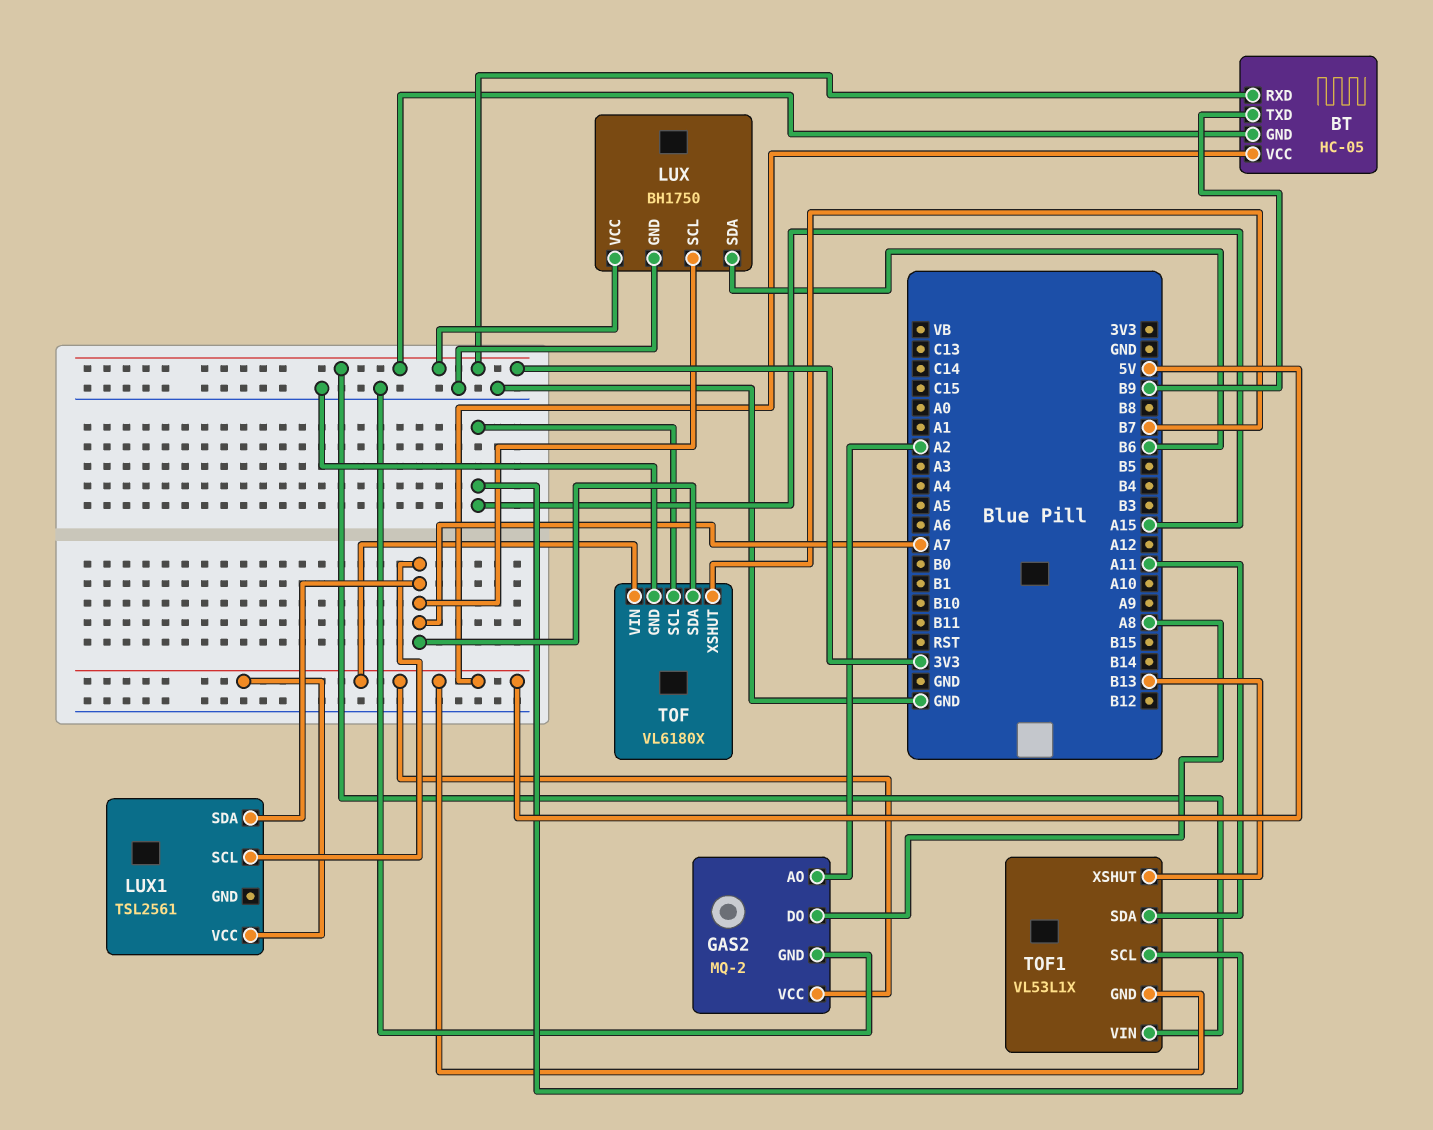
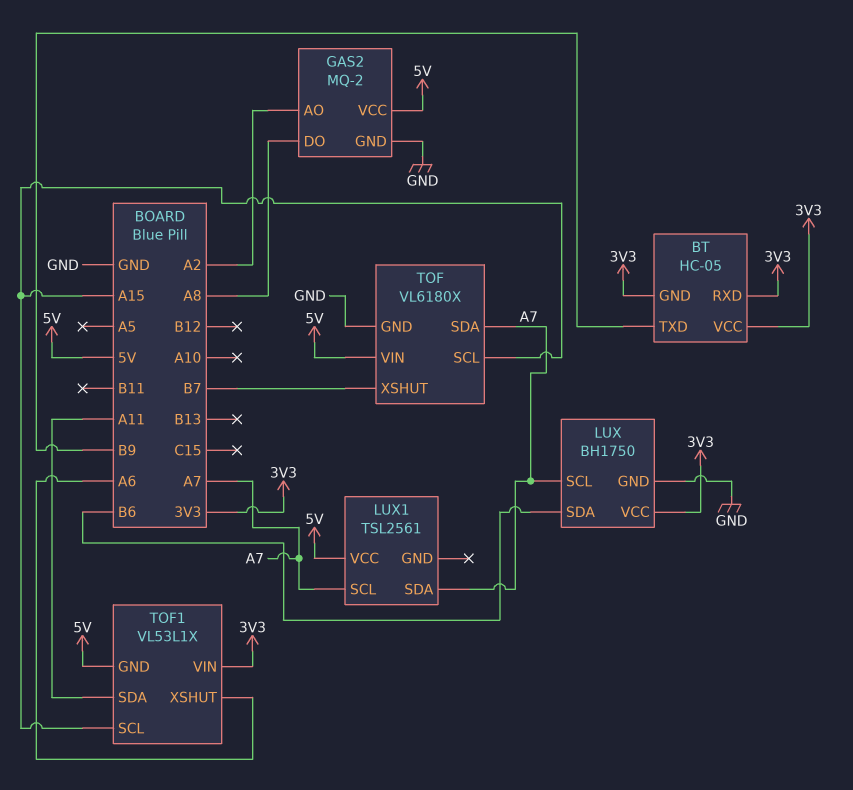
BT pin VCC: 5V -> 3V3
TOF1 pin XSHUT: B13 -> A6

